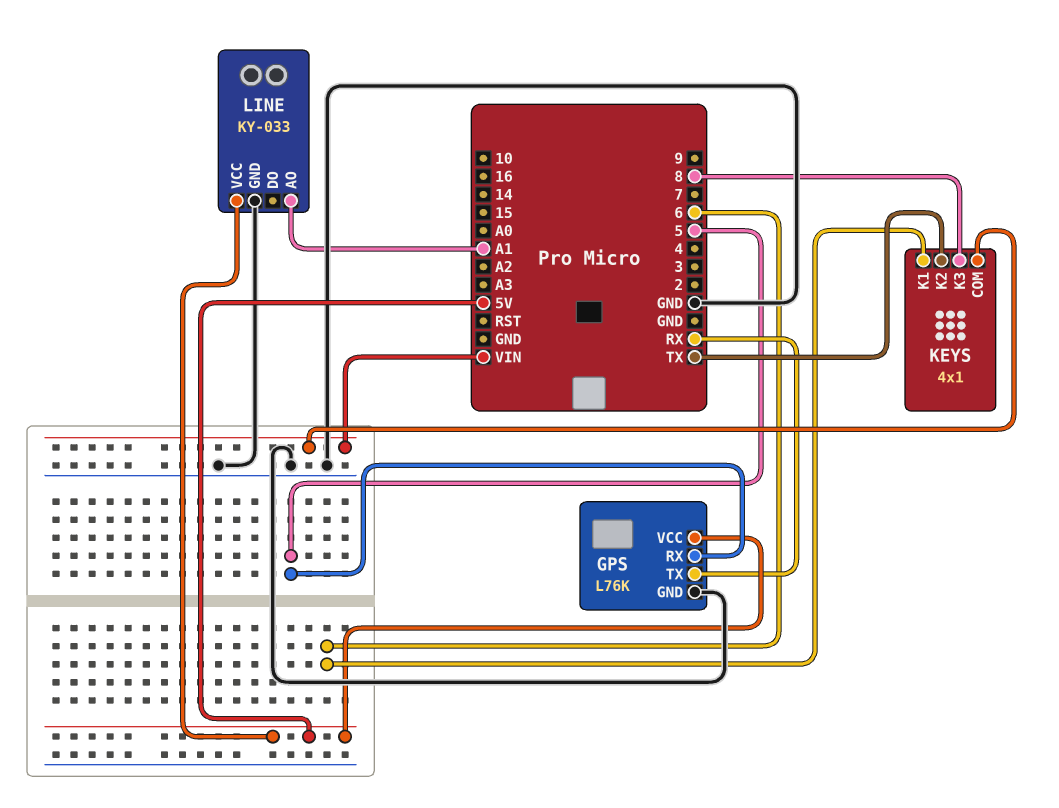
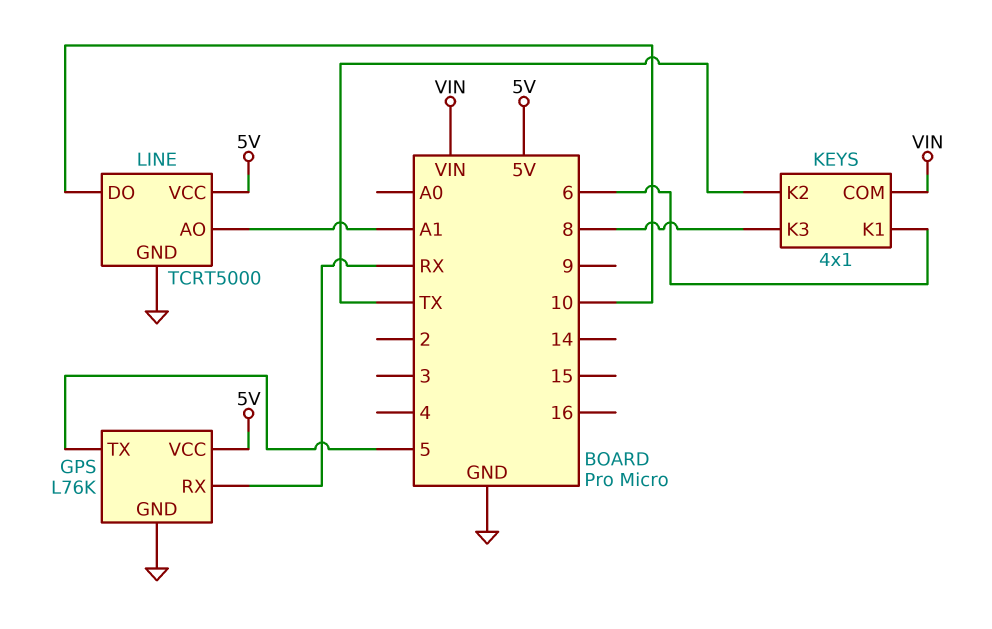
GPS pin RX: 5 -> RX
GPS pin TX: RX -> 5
LINE: KY-033 -> TCRT5000
LINE pin DO: none -> 10

